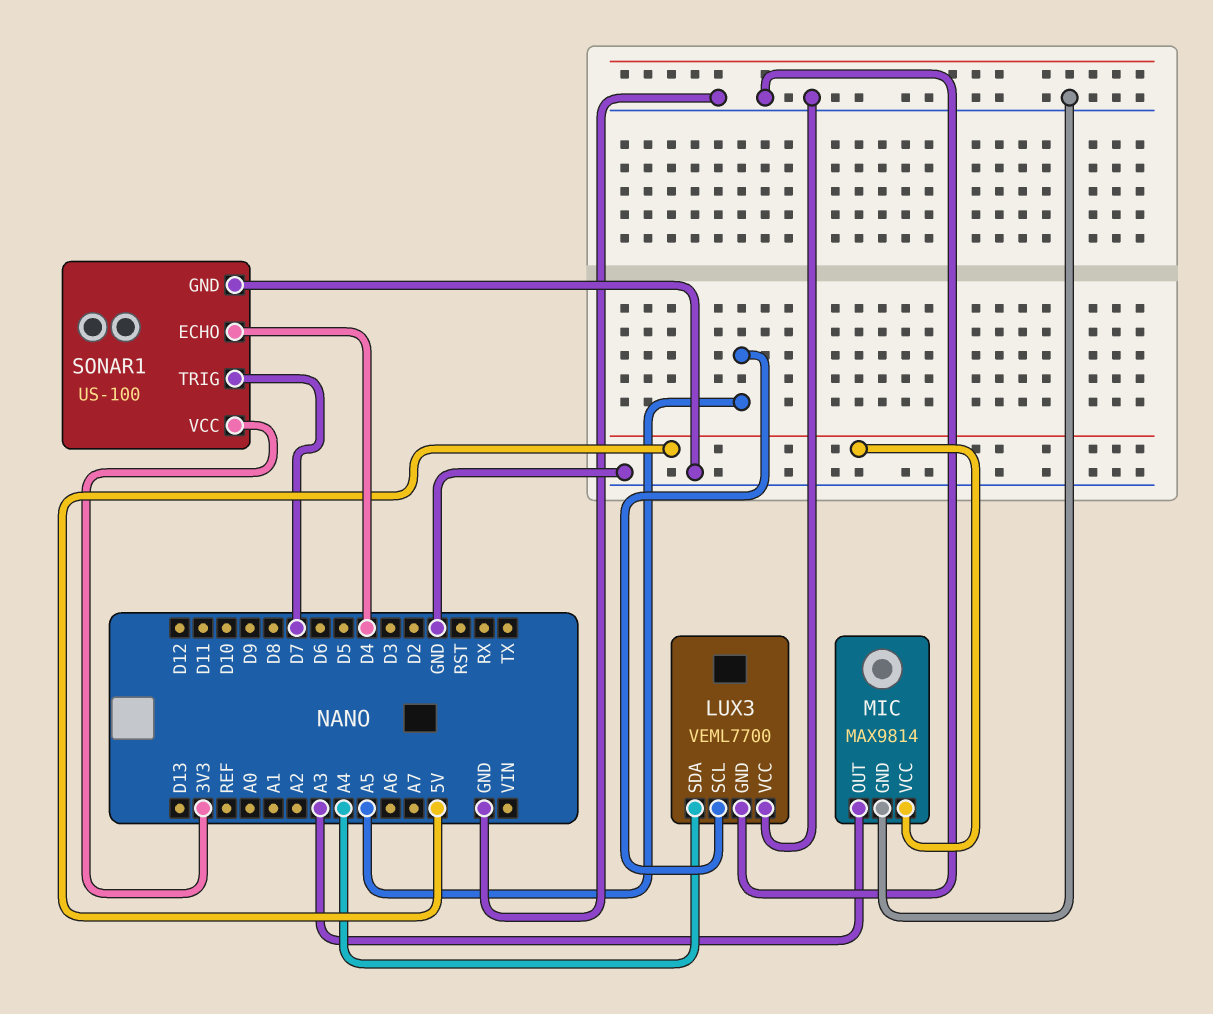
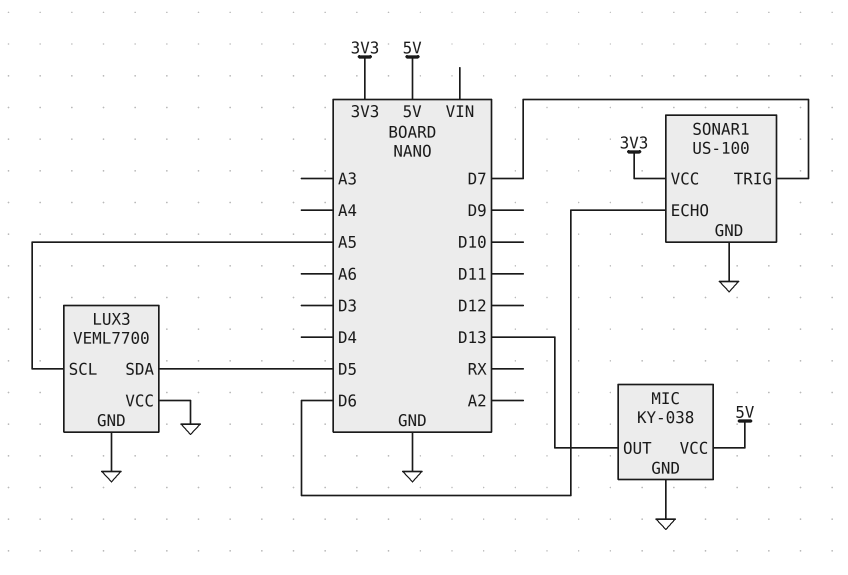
LUX3 pin SDA: A4 -> D5
MIC: MAX9814 -> KY-038
MIC pin OUT: A3 -> D13
SONAR1 pin ECHO: D4 -> D6

